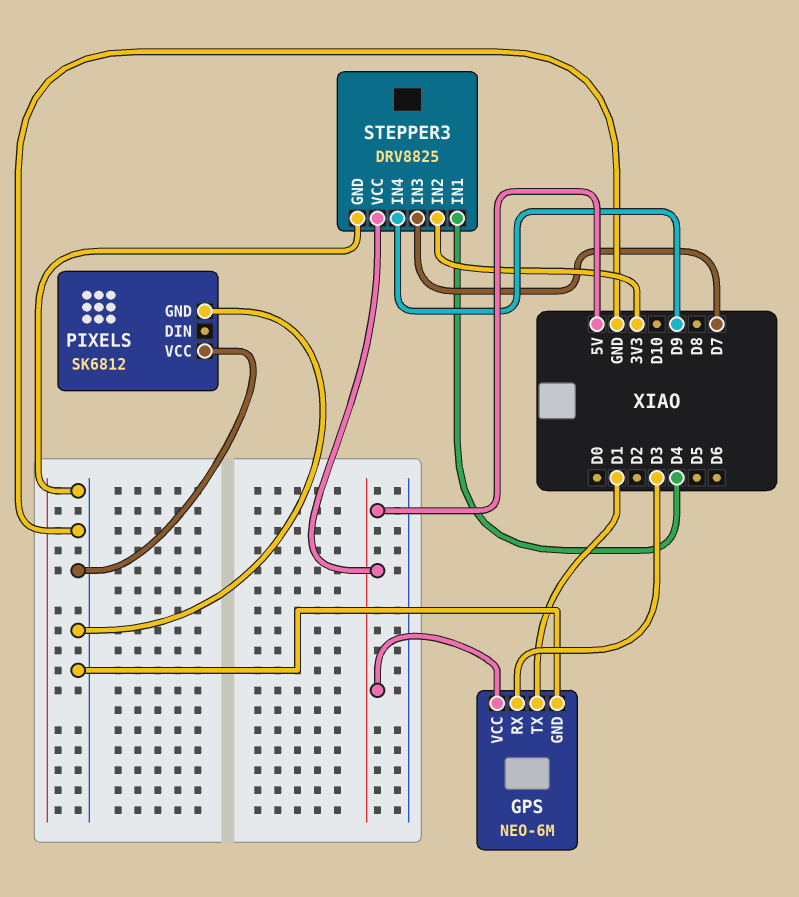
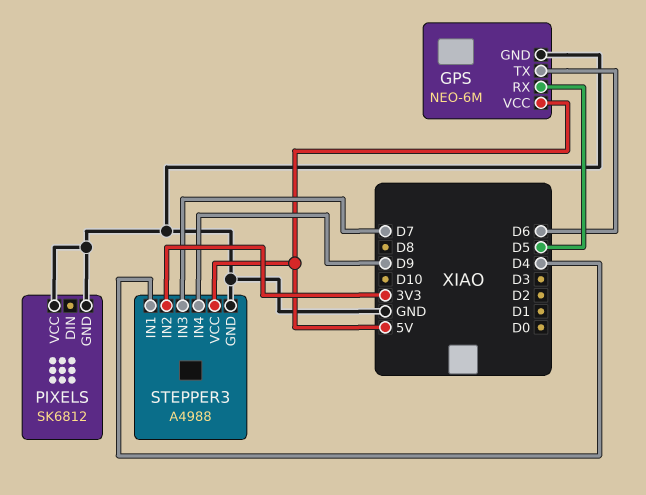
GPS pin RX: D3 -> D5
GPS pin TX: D1 -> D6
STEPPER3: DRV8825 -> A4988

